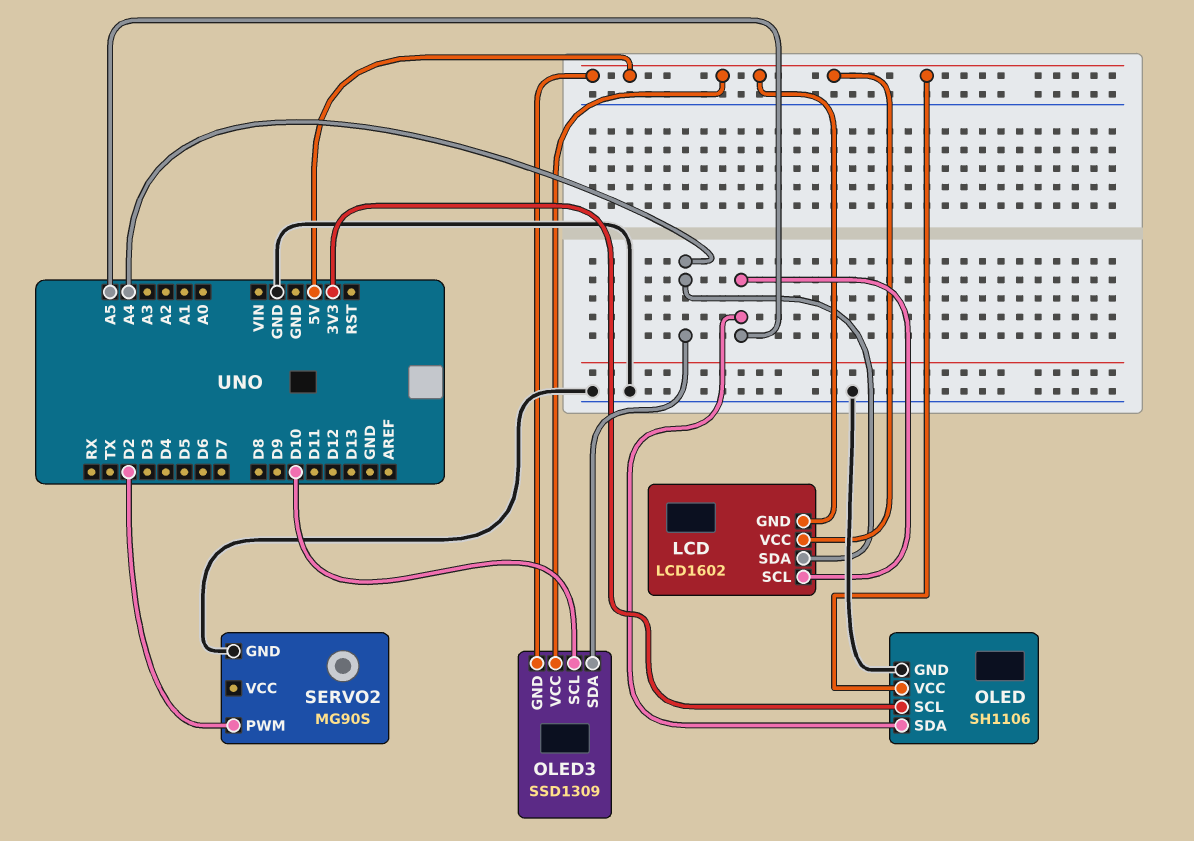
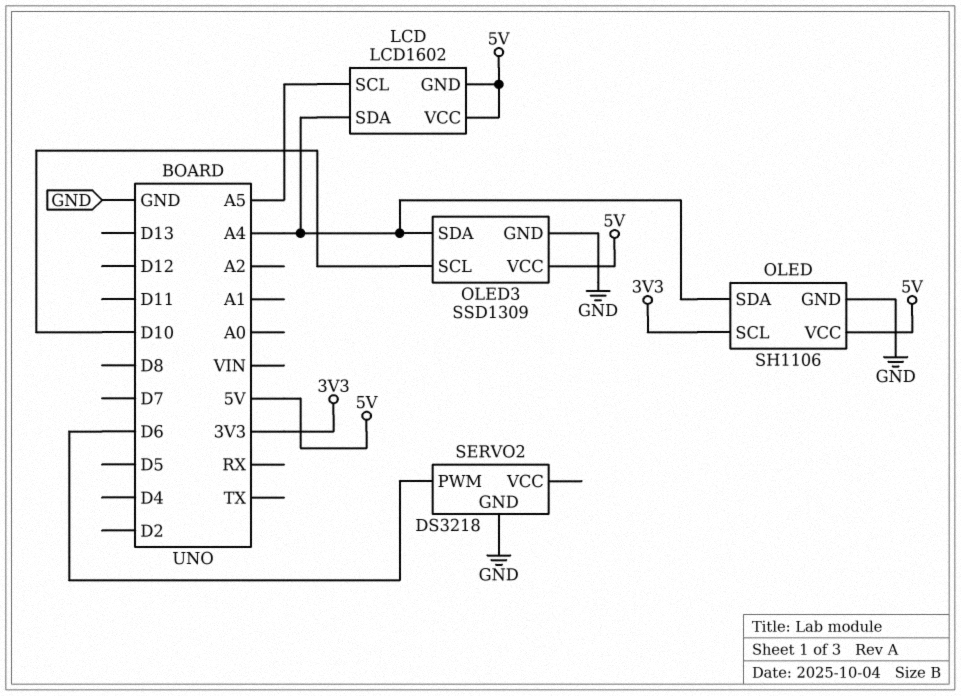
OLED pin SDA: A5 -> A4
OLED3 pin GND: 5V -> GND
SERVO2: MG90S -> DS3218
SERVO2 pin PWM: D2 -> D6

